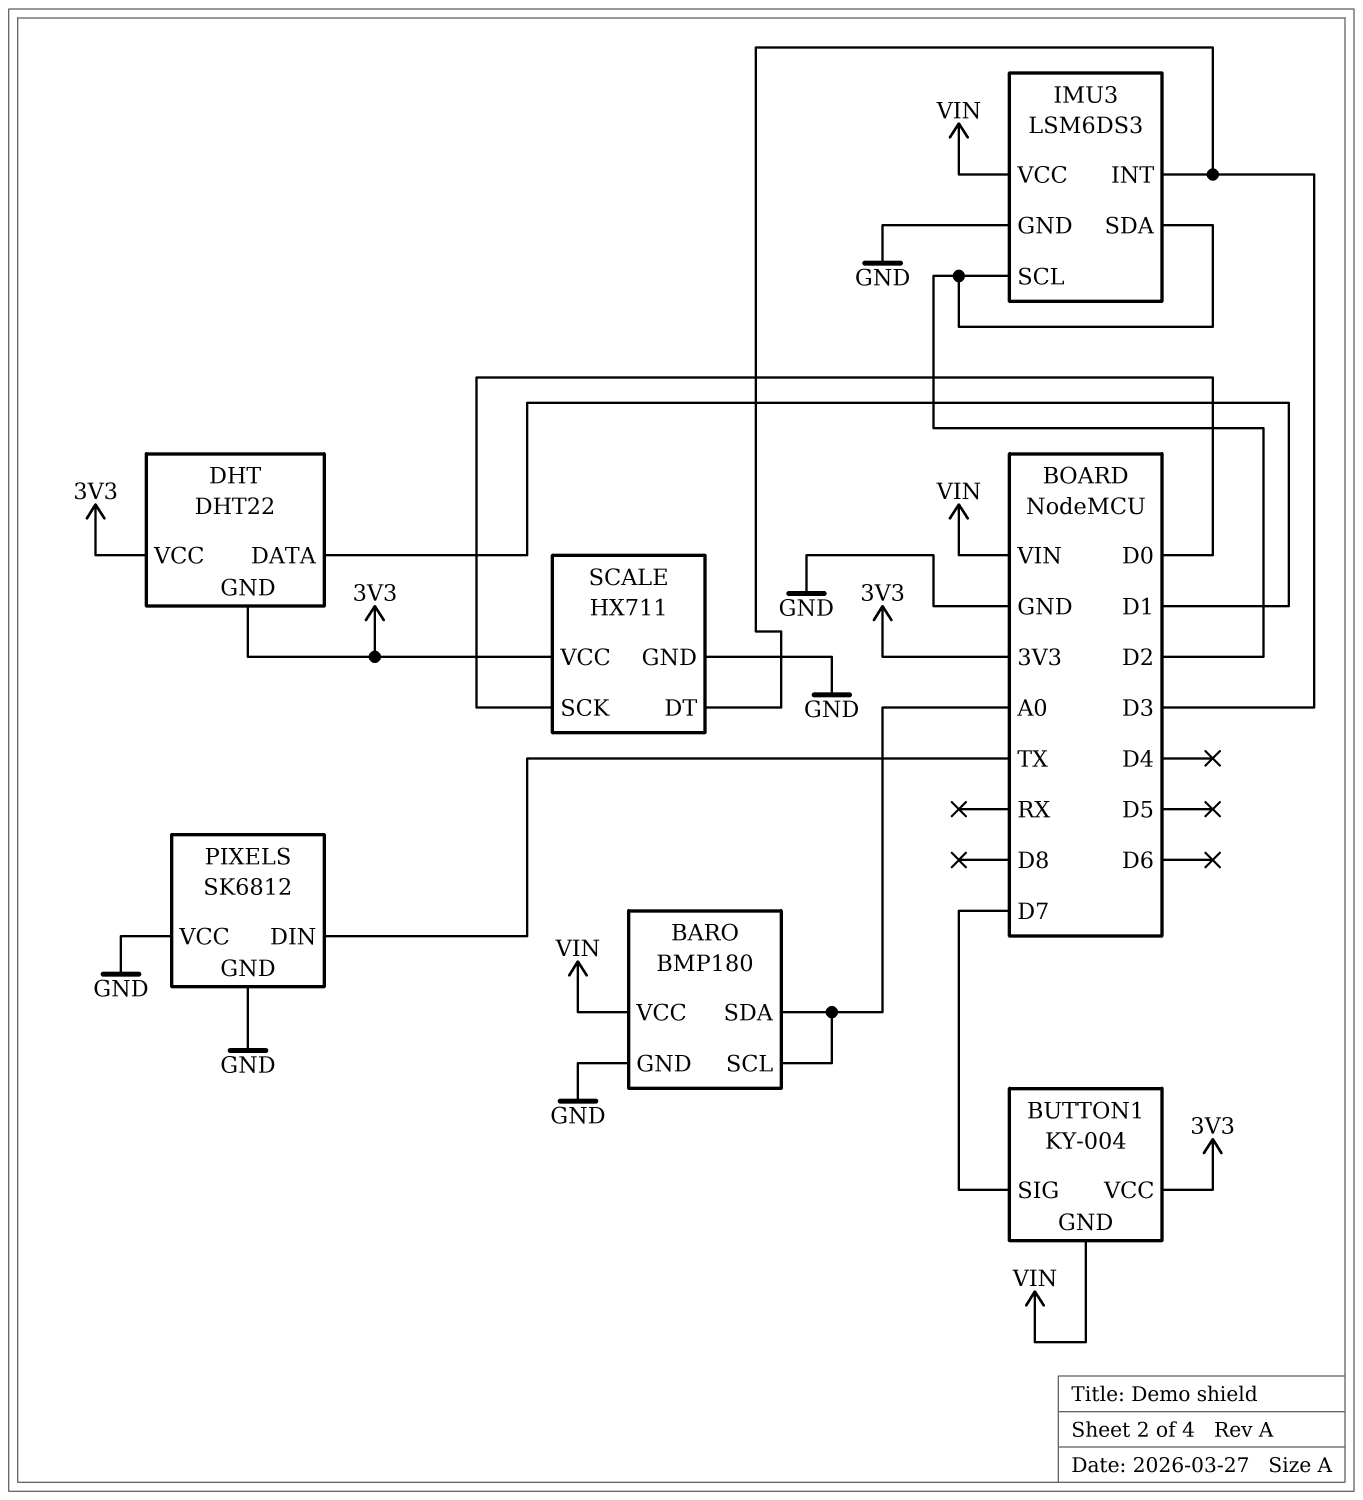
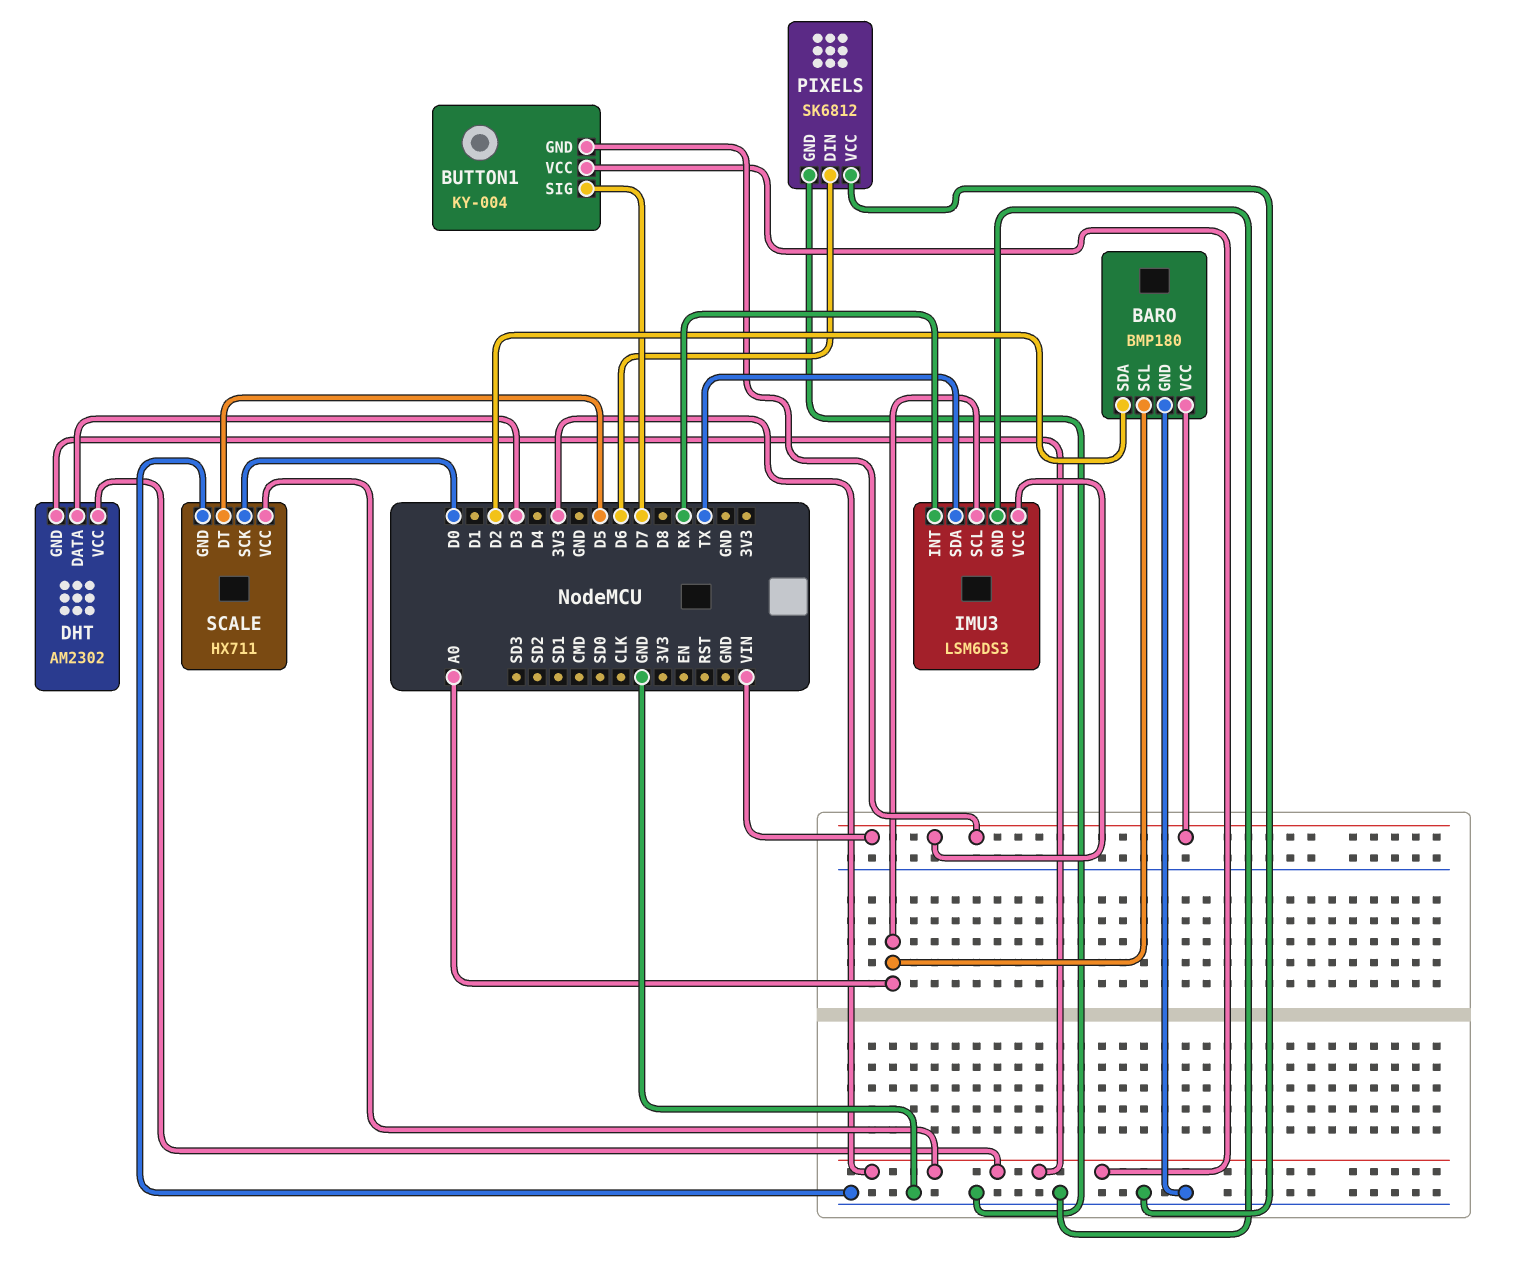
BARO pin SDA: A0 -> D2
DHT: DHT22 -> AM2302
DHT pin DATA: D1 -> D3
IMU3 pin INT: D3 -> RX
IMU3 pin SCL: D2 -> A0
IMU3 pin SDA: D2 -> TX
PIXELS pin DIN: TX -> D6
SCALE pin DT: D3 -> D5

